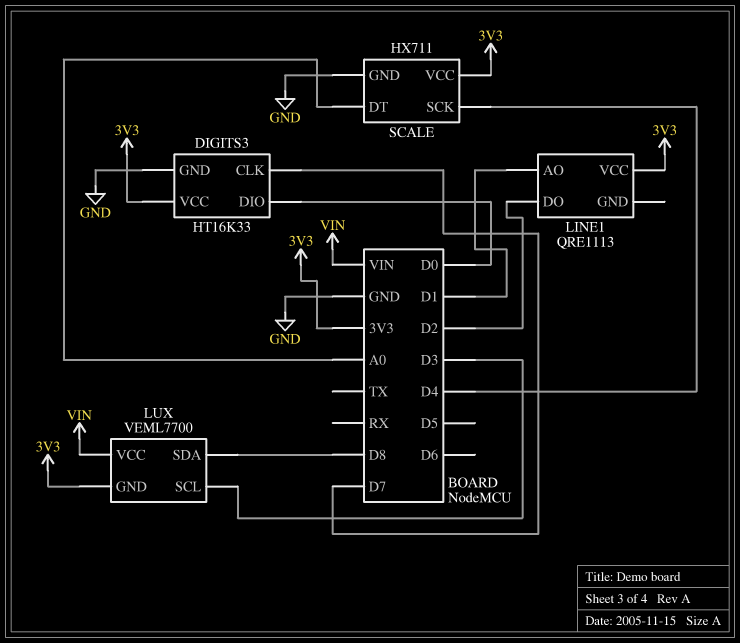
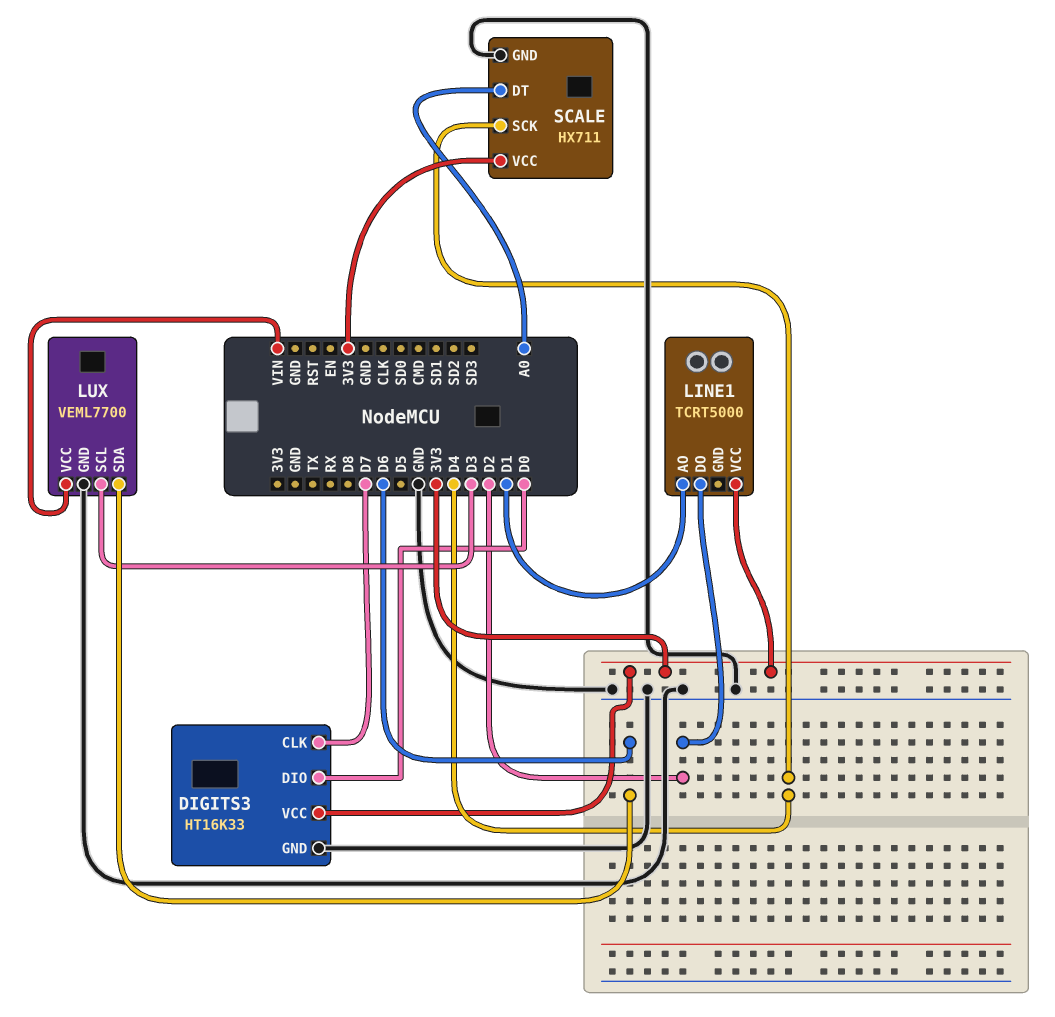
LINE1: QRE1113 -> TCRT5000
LUX pin GND: 3V3 -> GND
LUX pin SDA: D8 -> D6

